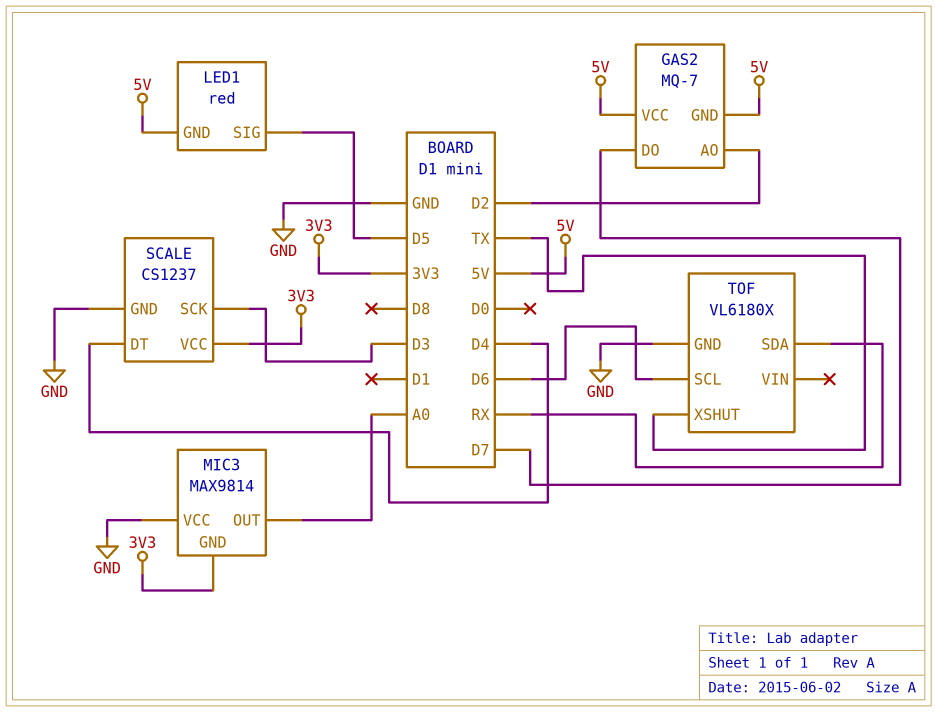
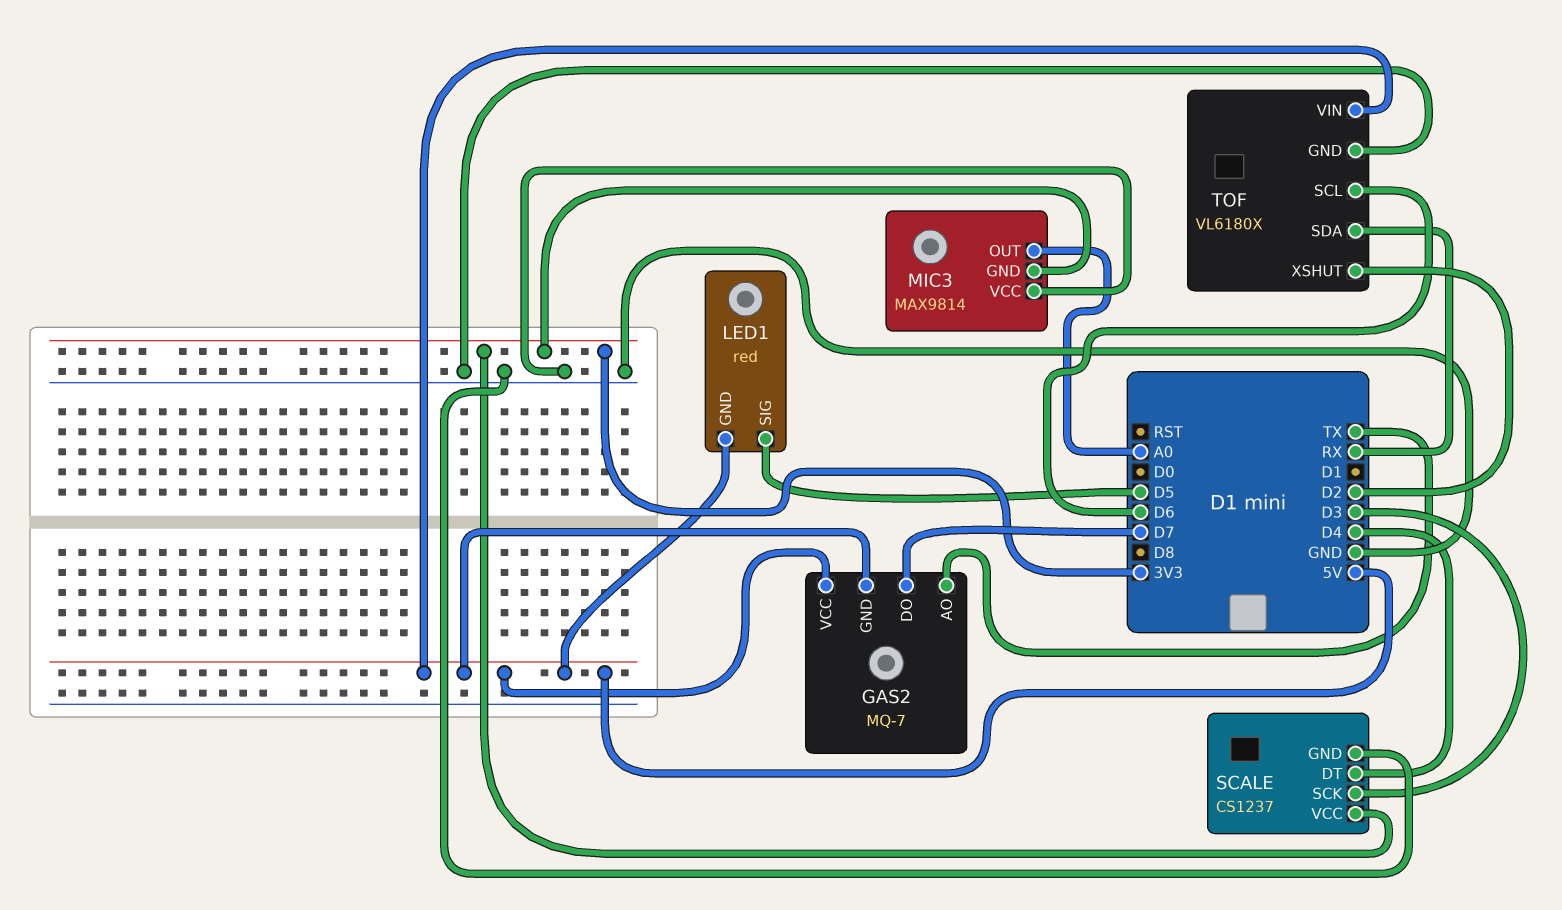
GAS2 pin AO: D2 -> TX
TOF pin VIN: none -> 5V
TOF pin XSHUT: TX -> D2

